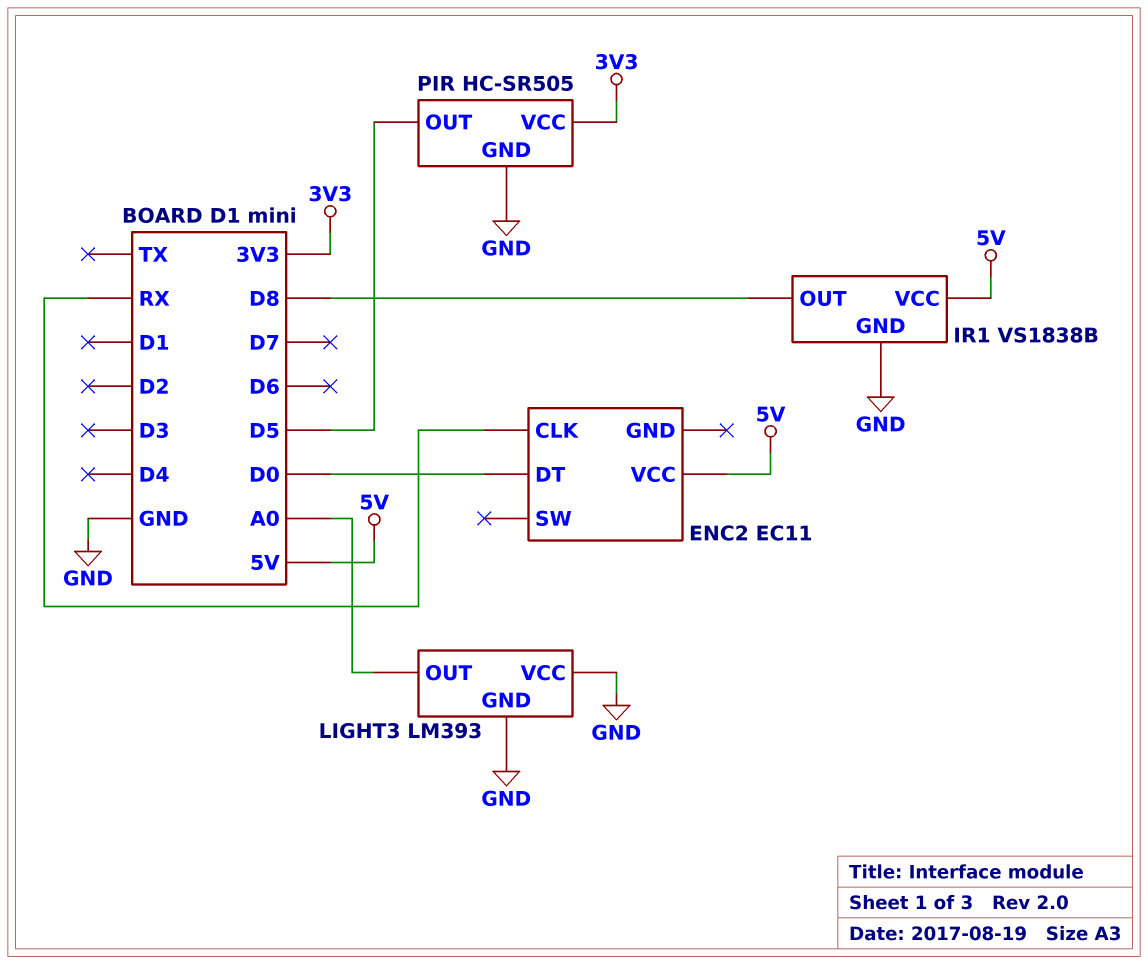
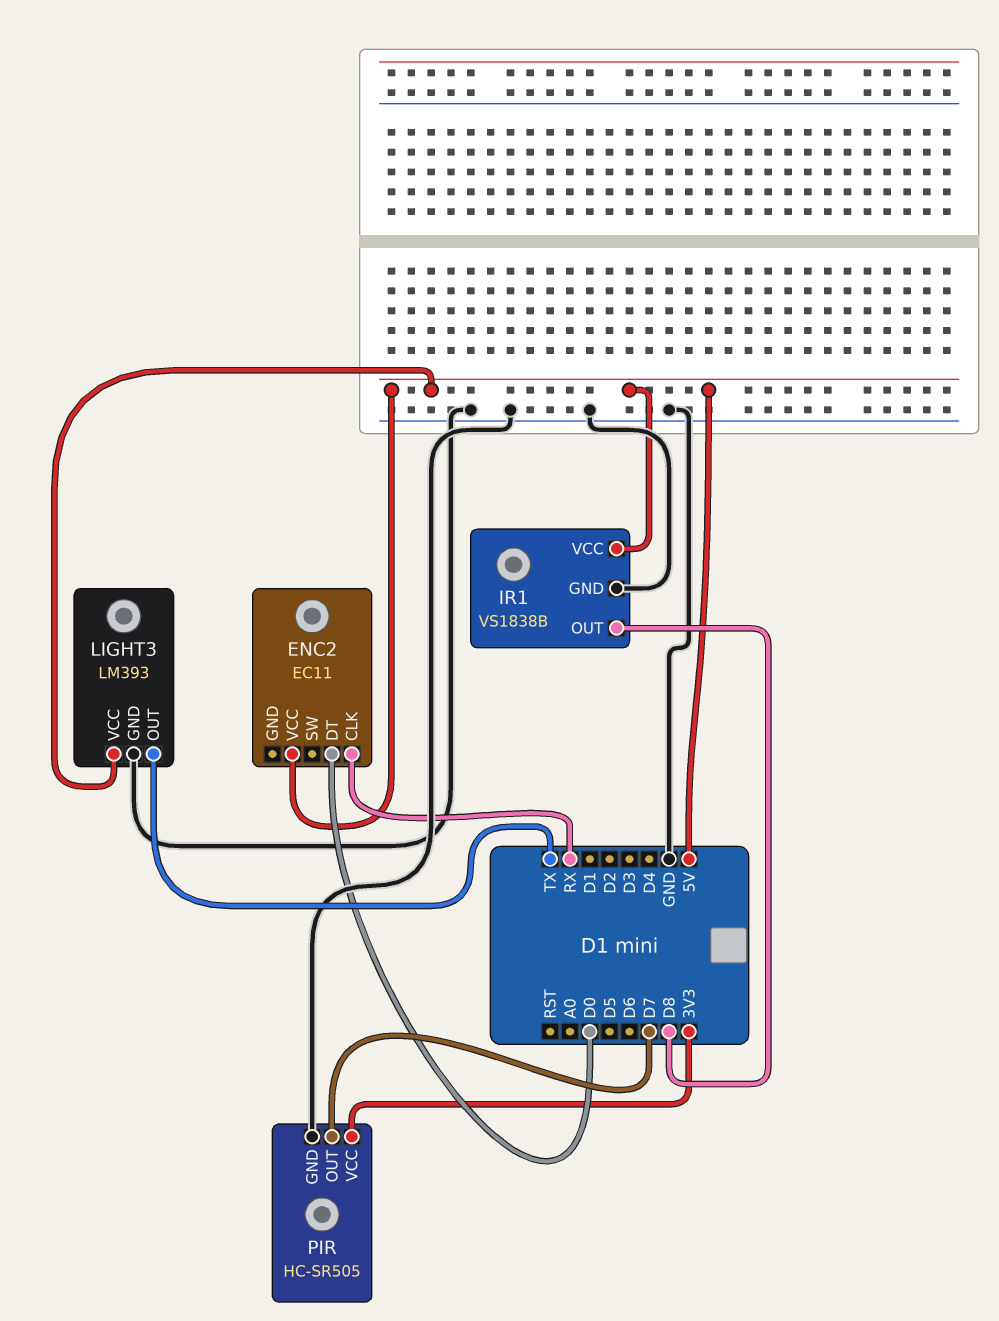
LIGHT3 pin OUT: A0 -> TX
LIGHT3 pin VCC: GND -> 5V
PIR pin OUT: D5 -> D7

